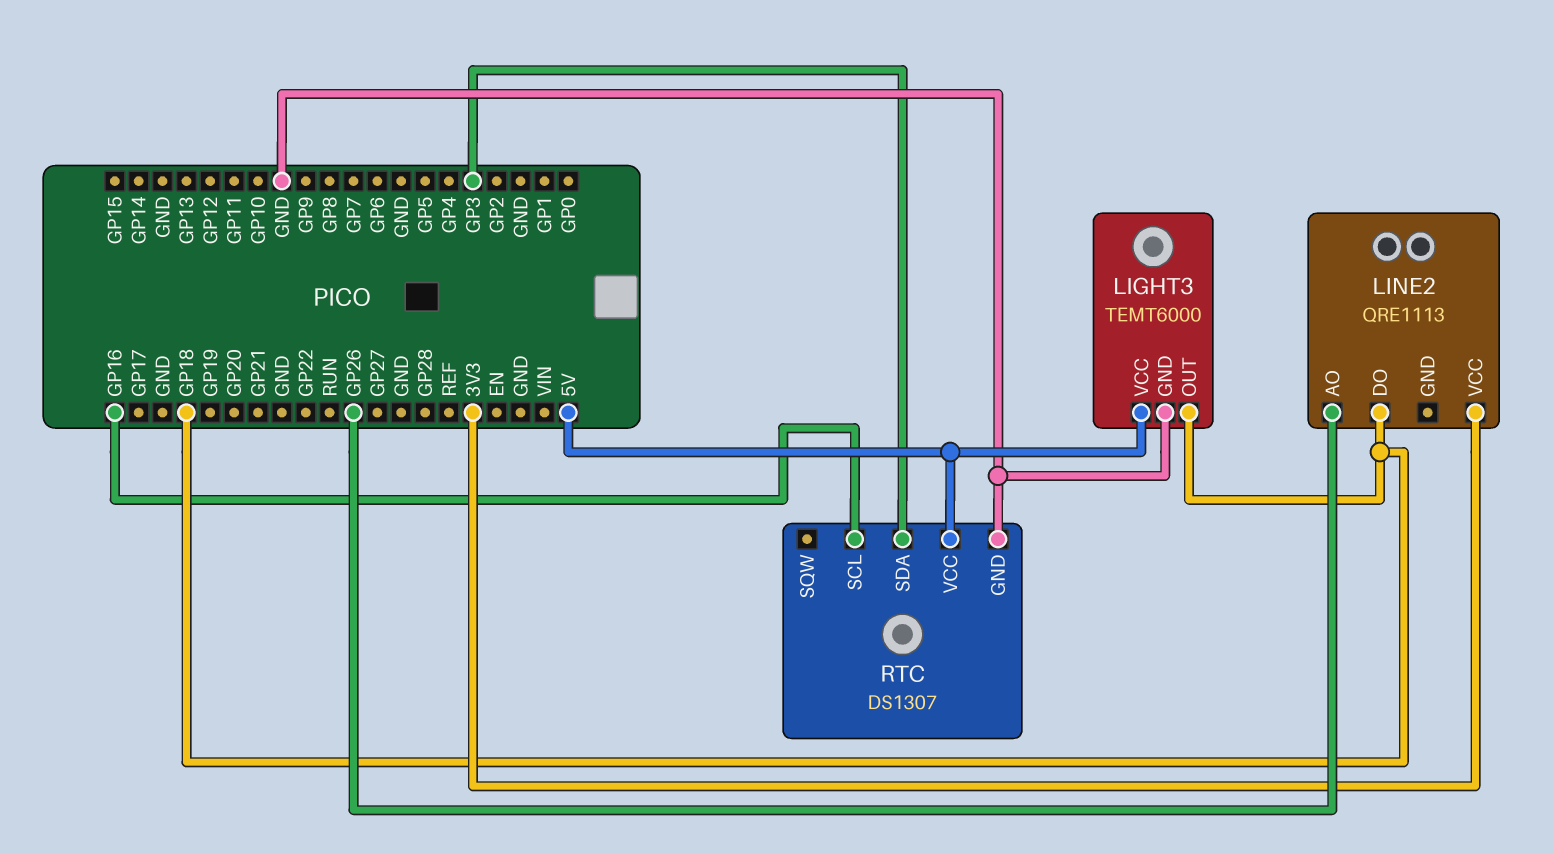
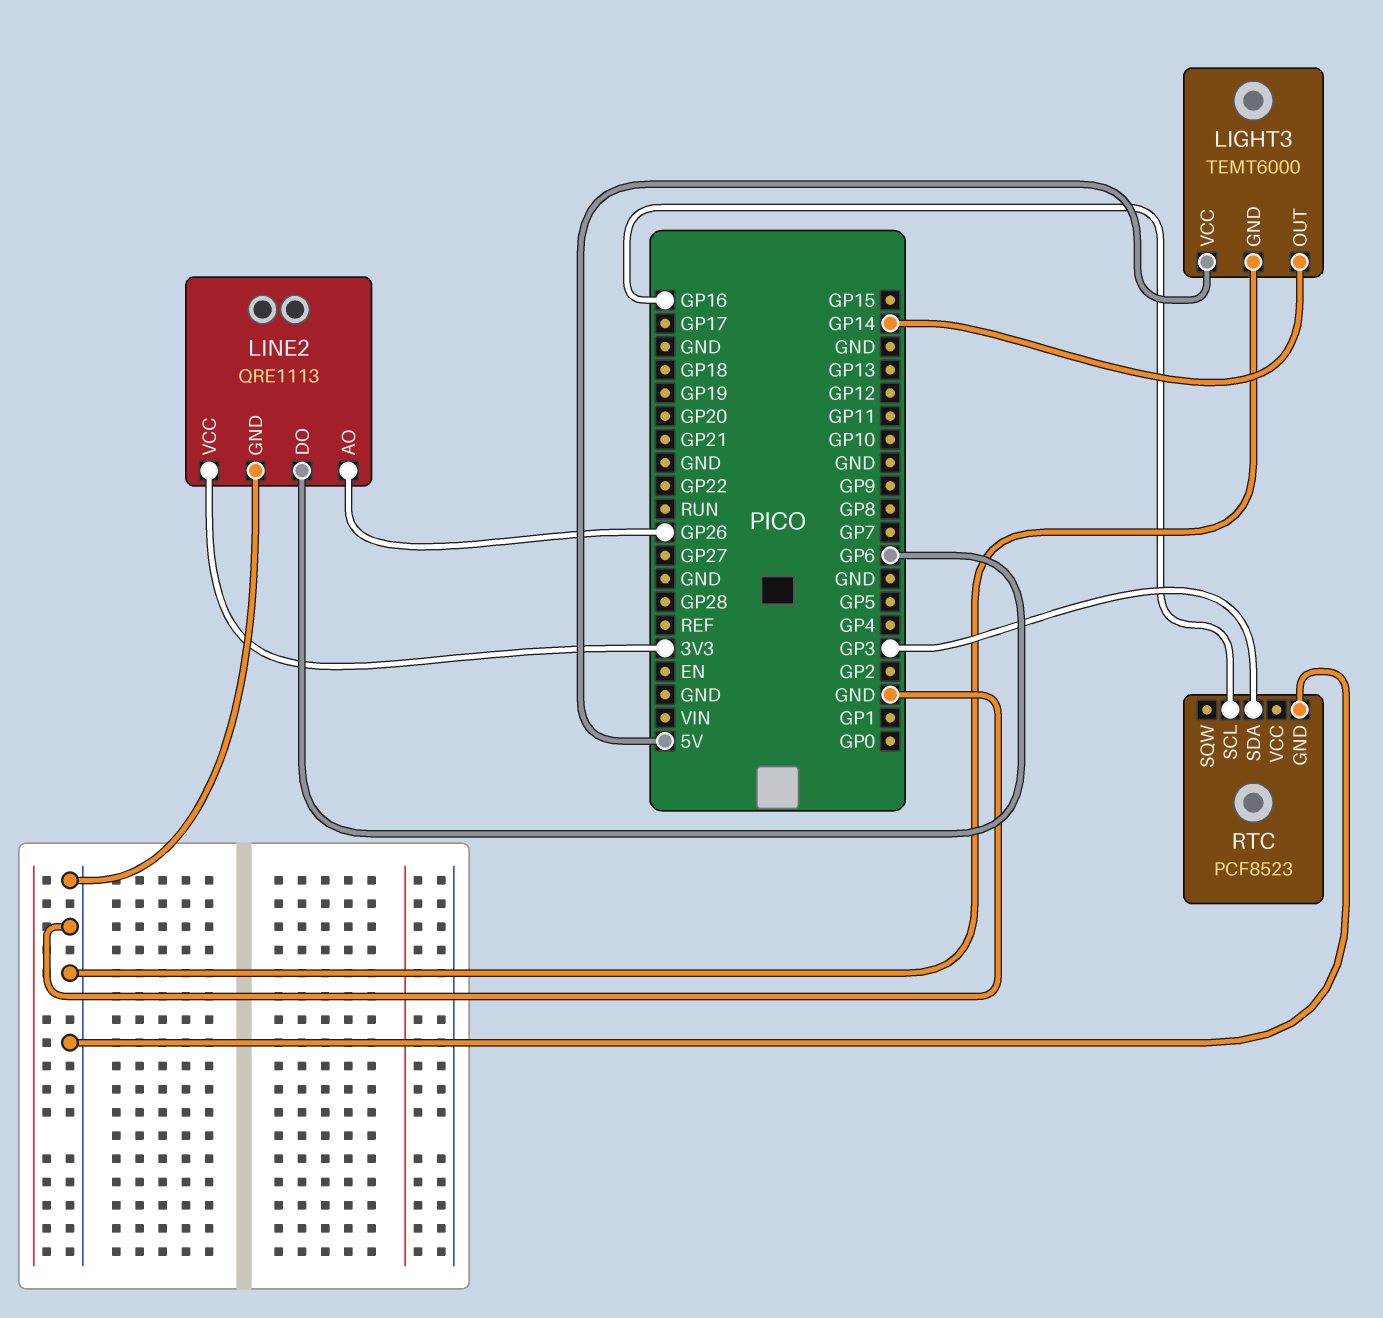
LIGHT3 pin OUT: GP18 -> GP14
LINE2 pin DO: GP18 -> GP6
LINE2 pin GND: none -> GND
RTC: DS1307 -> PCF8523
RTC pin VCC: 5V -> none

